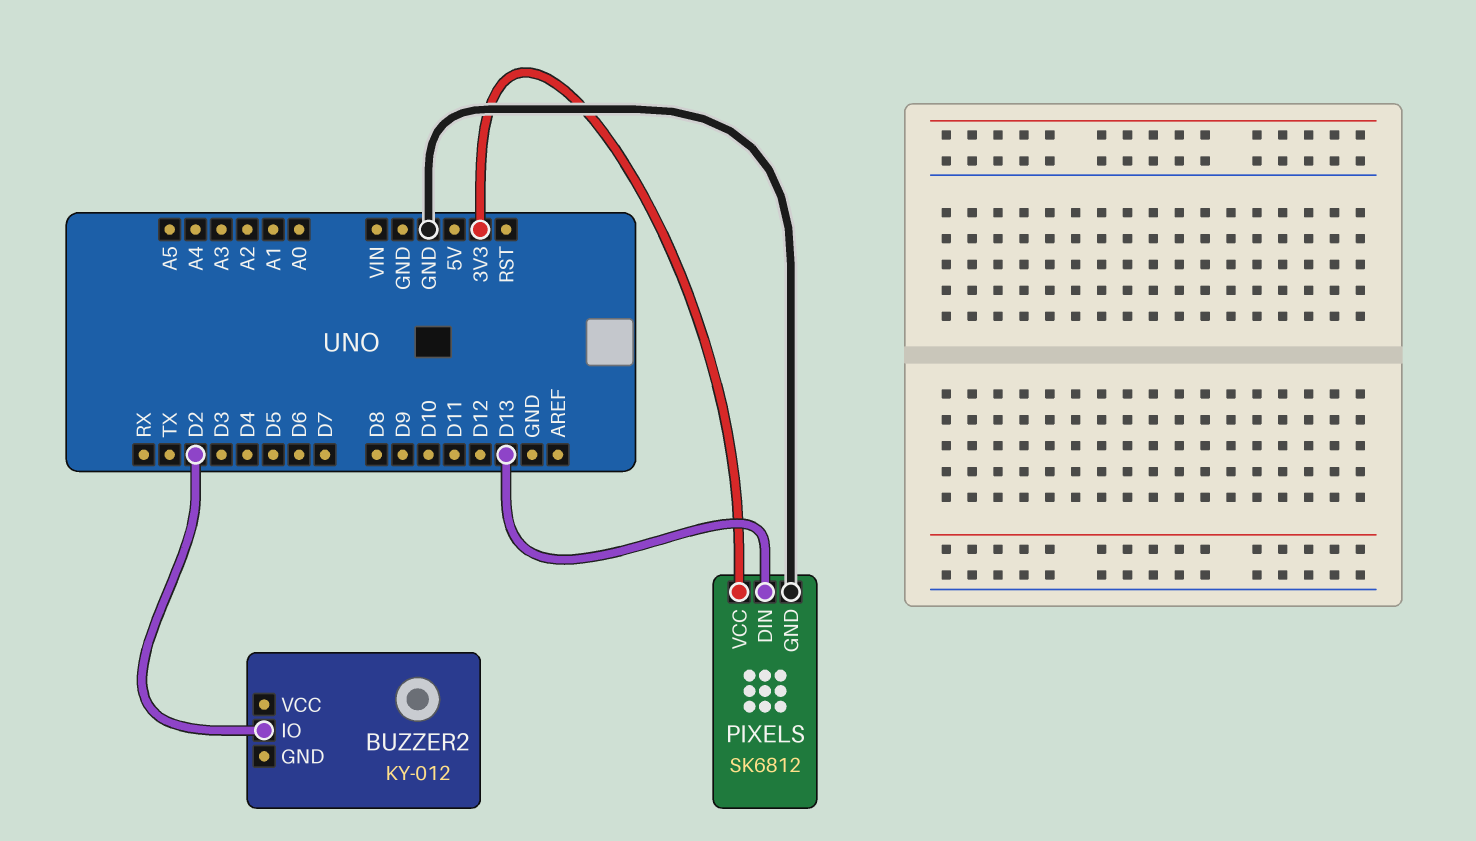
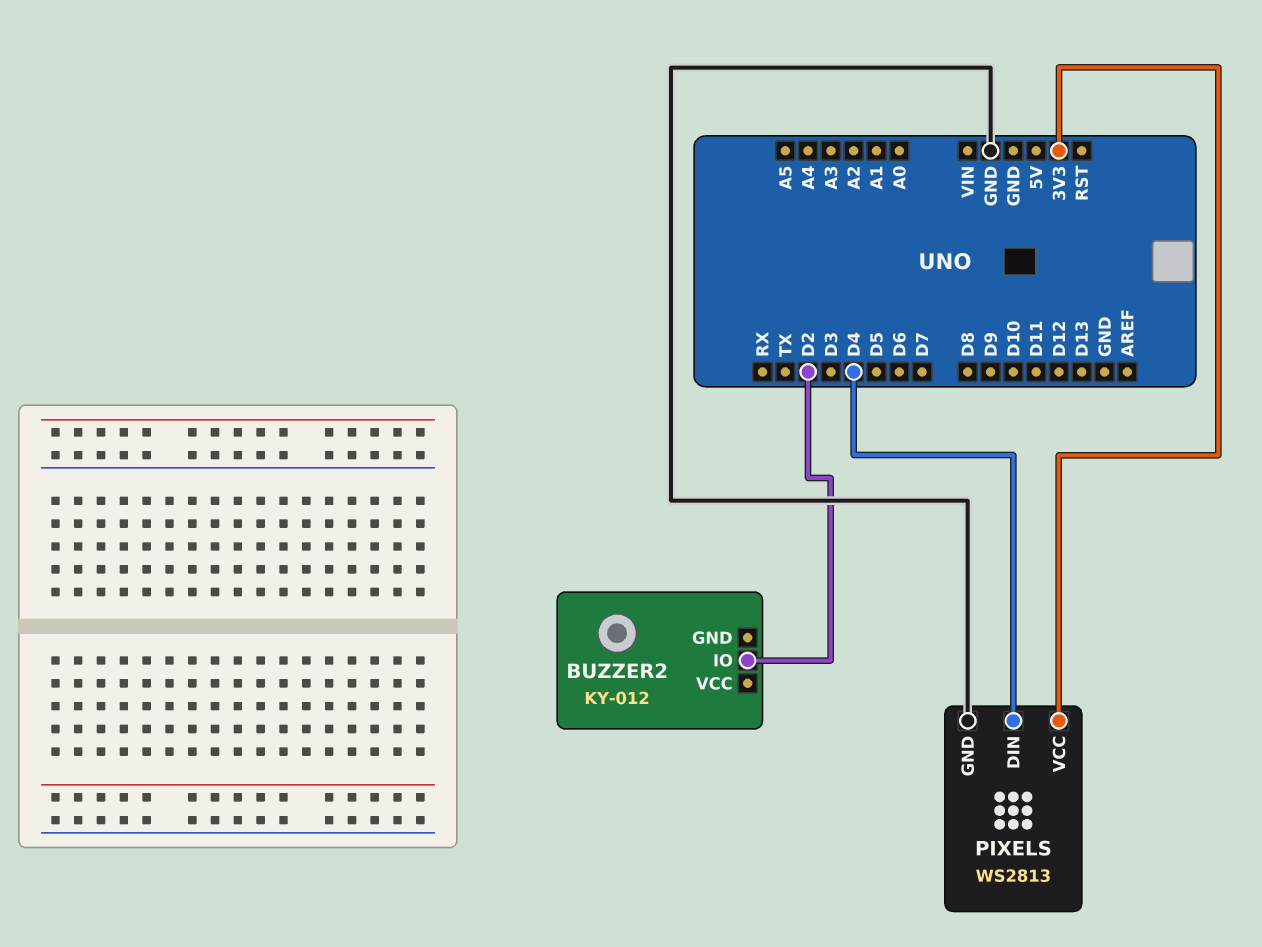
PIXELS: SK6812 -> WS2813
PIXELS pin DIN: D13 -> D4

